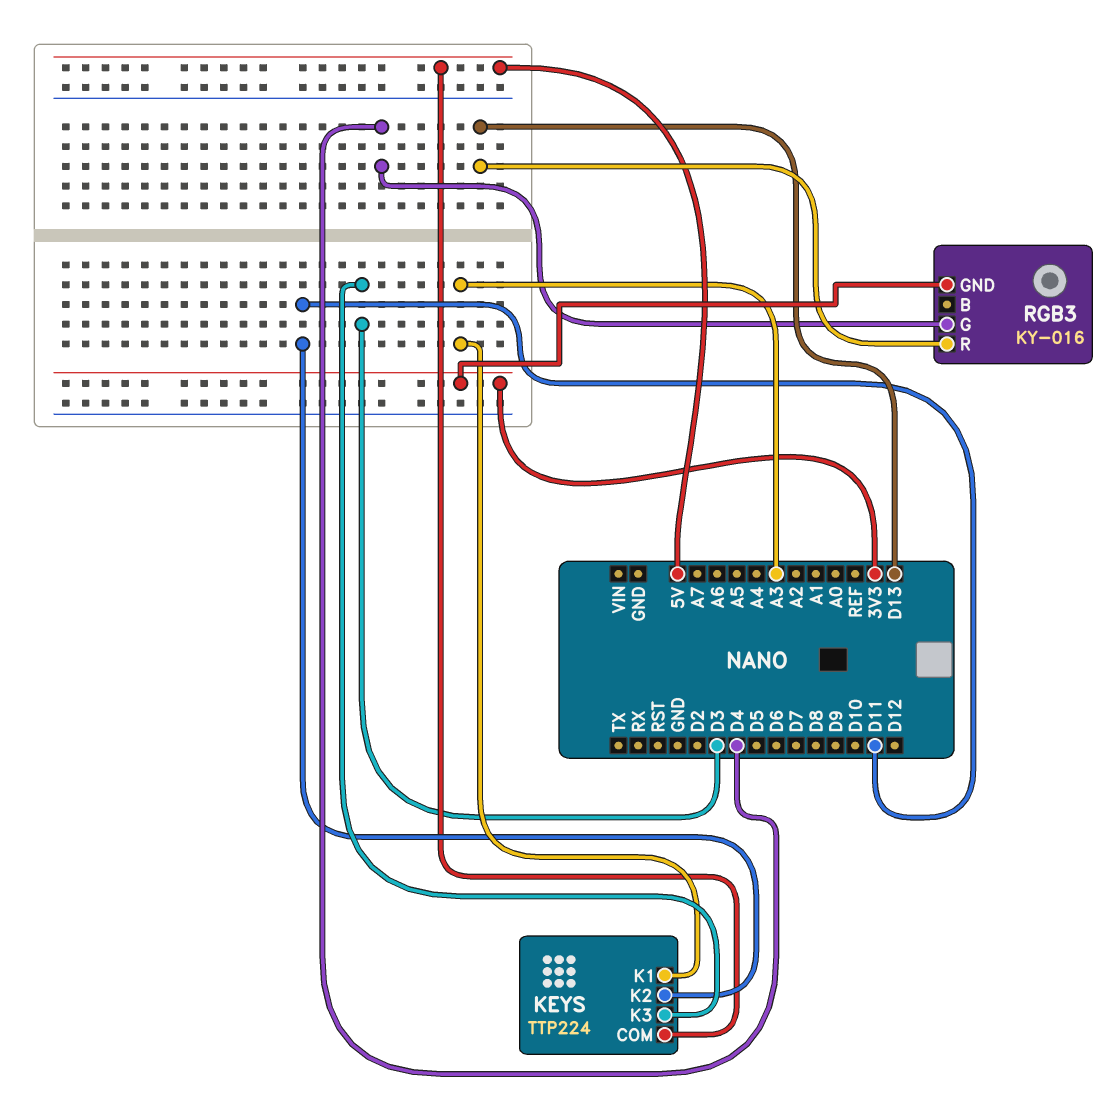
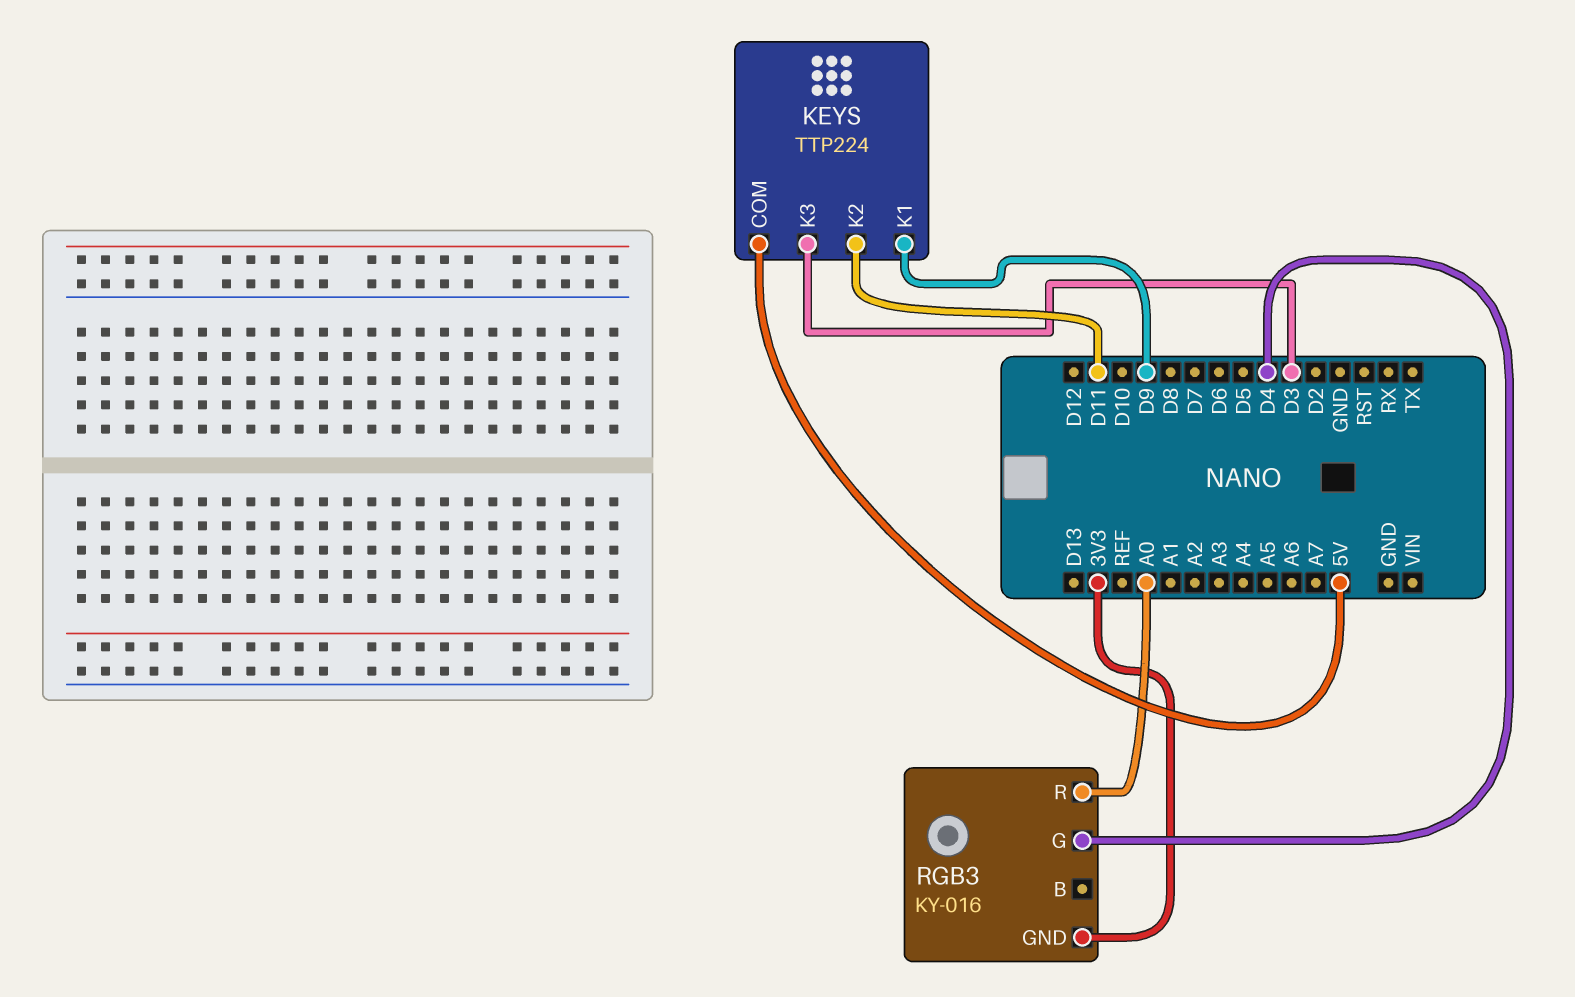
KEYS pin K1: A3 -> D9
RGB3 pin R: D13 -> A0

